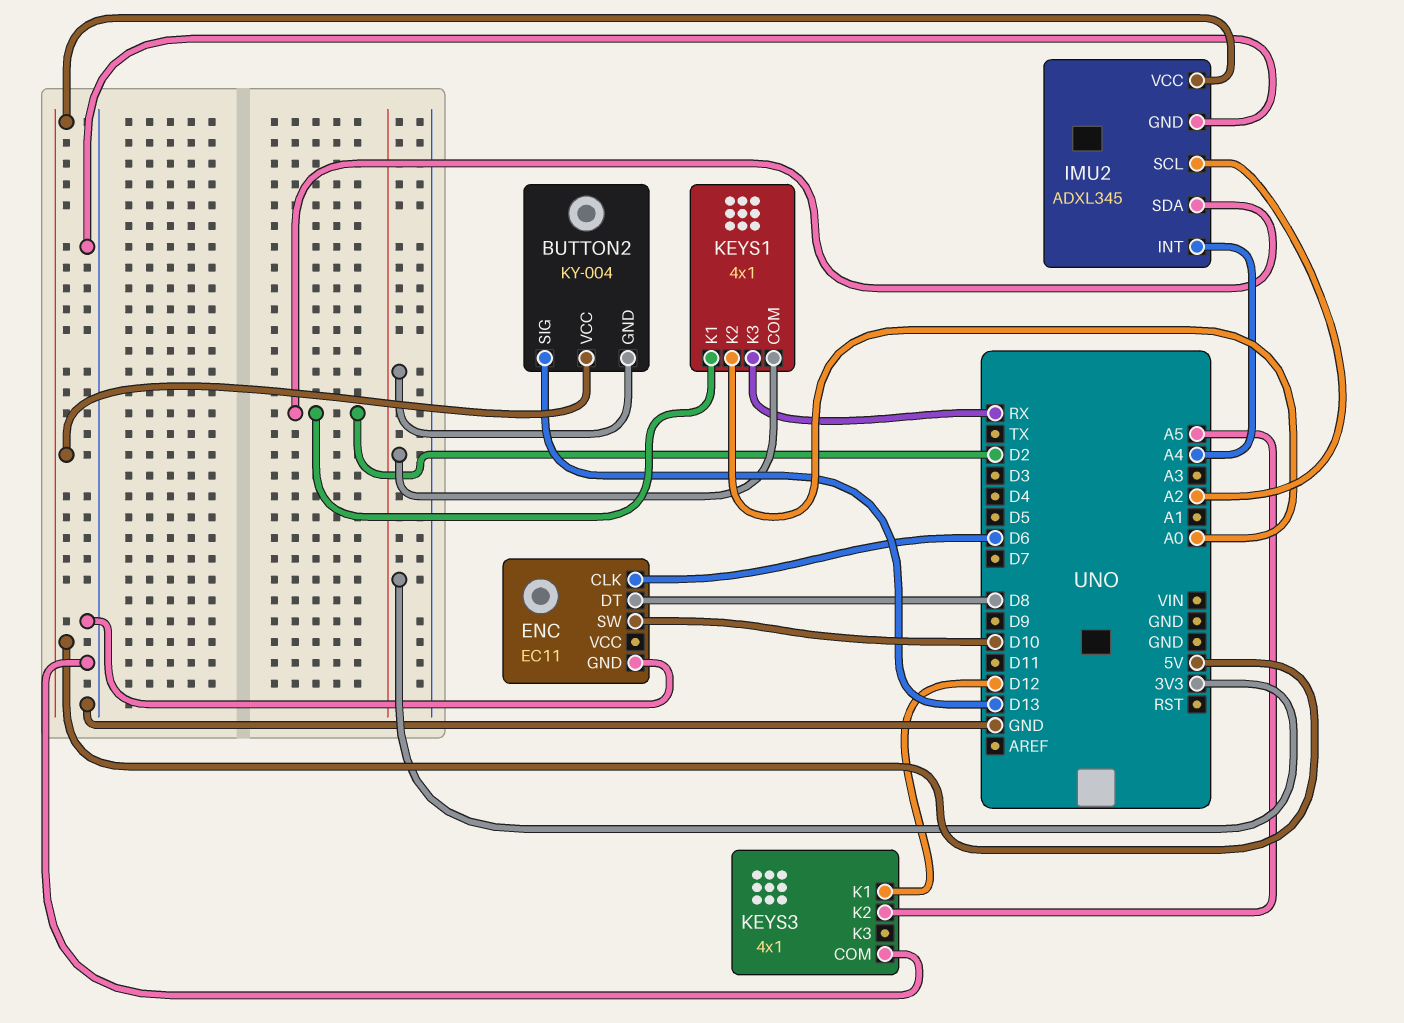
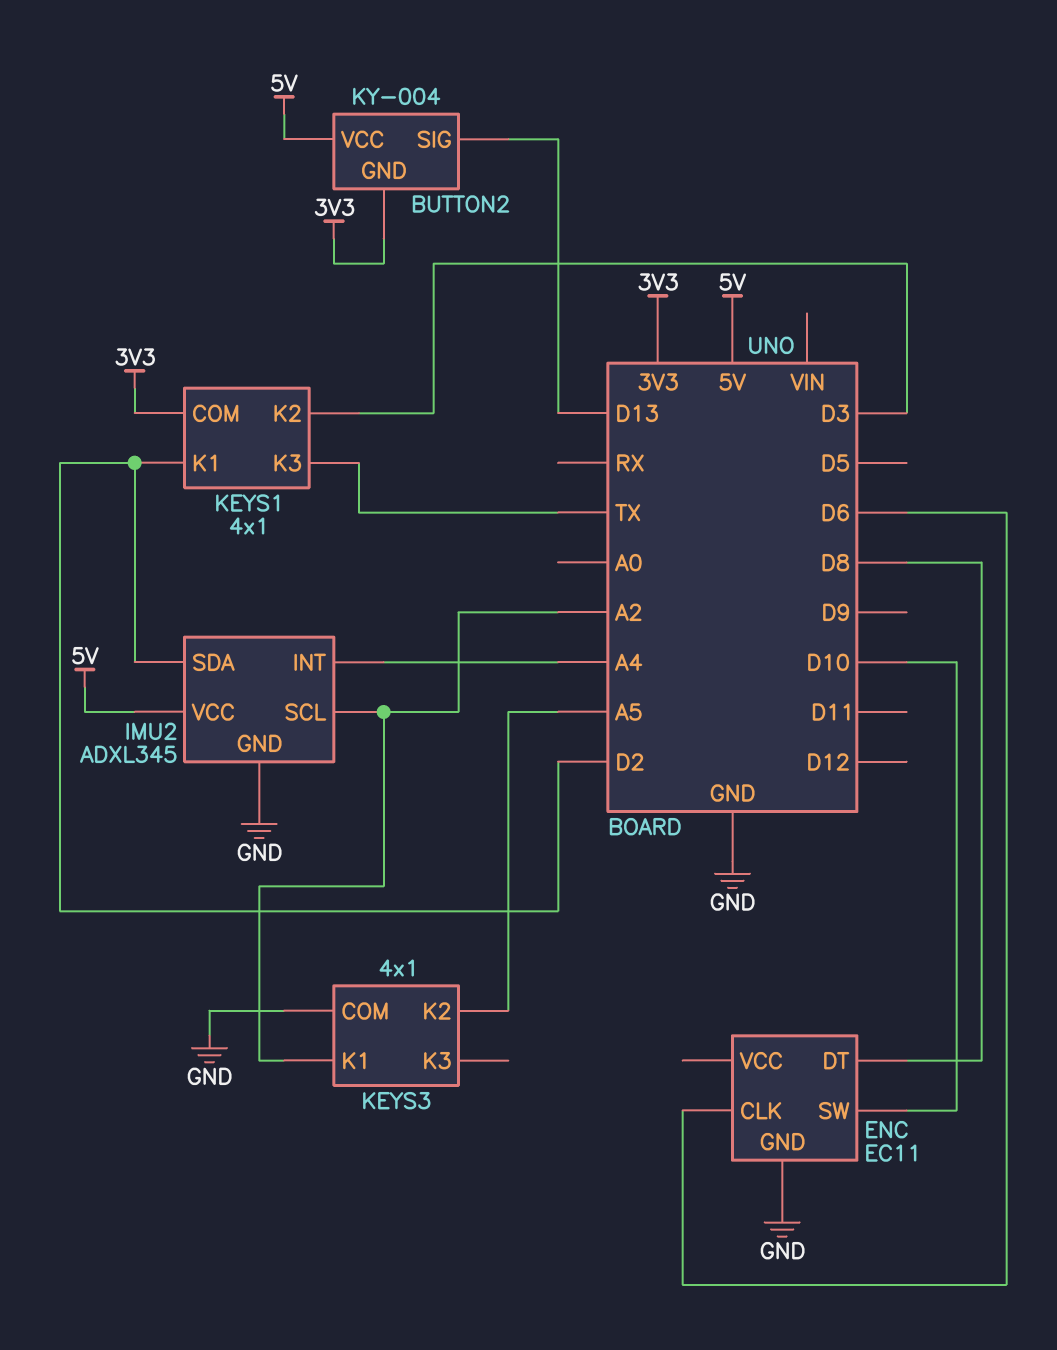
KEYS1 pin K2: A0 -> D3
KEYS1 pin K3: RX -> TX
KEYS3 pin K1: D12 -> A2

